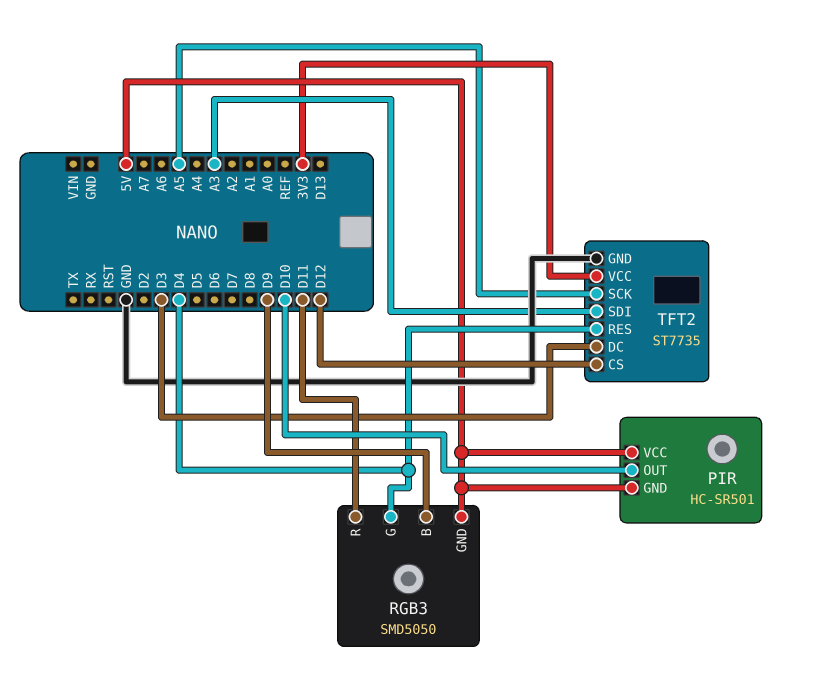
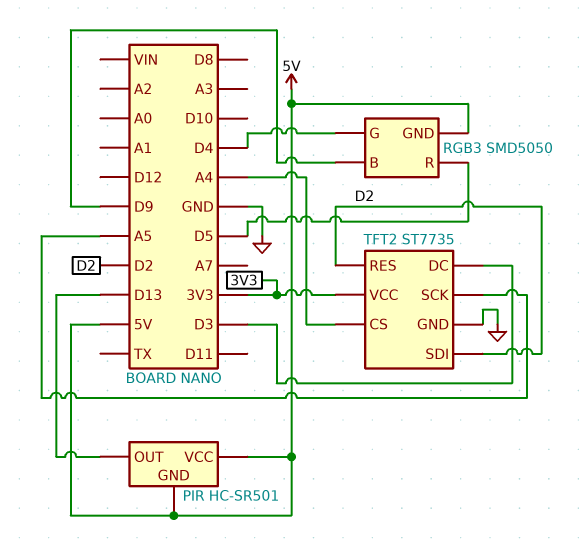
PIR pin OUT: D10 -> D13
RGB3 pin R: D11 -> D5
TFT2 pin CS: D12 -> A4
TFT2 pin RES: D4 -> D2
TFT2 pin SDI: A3 -> D2

